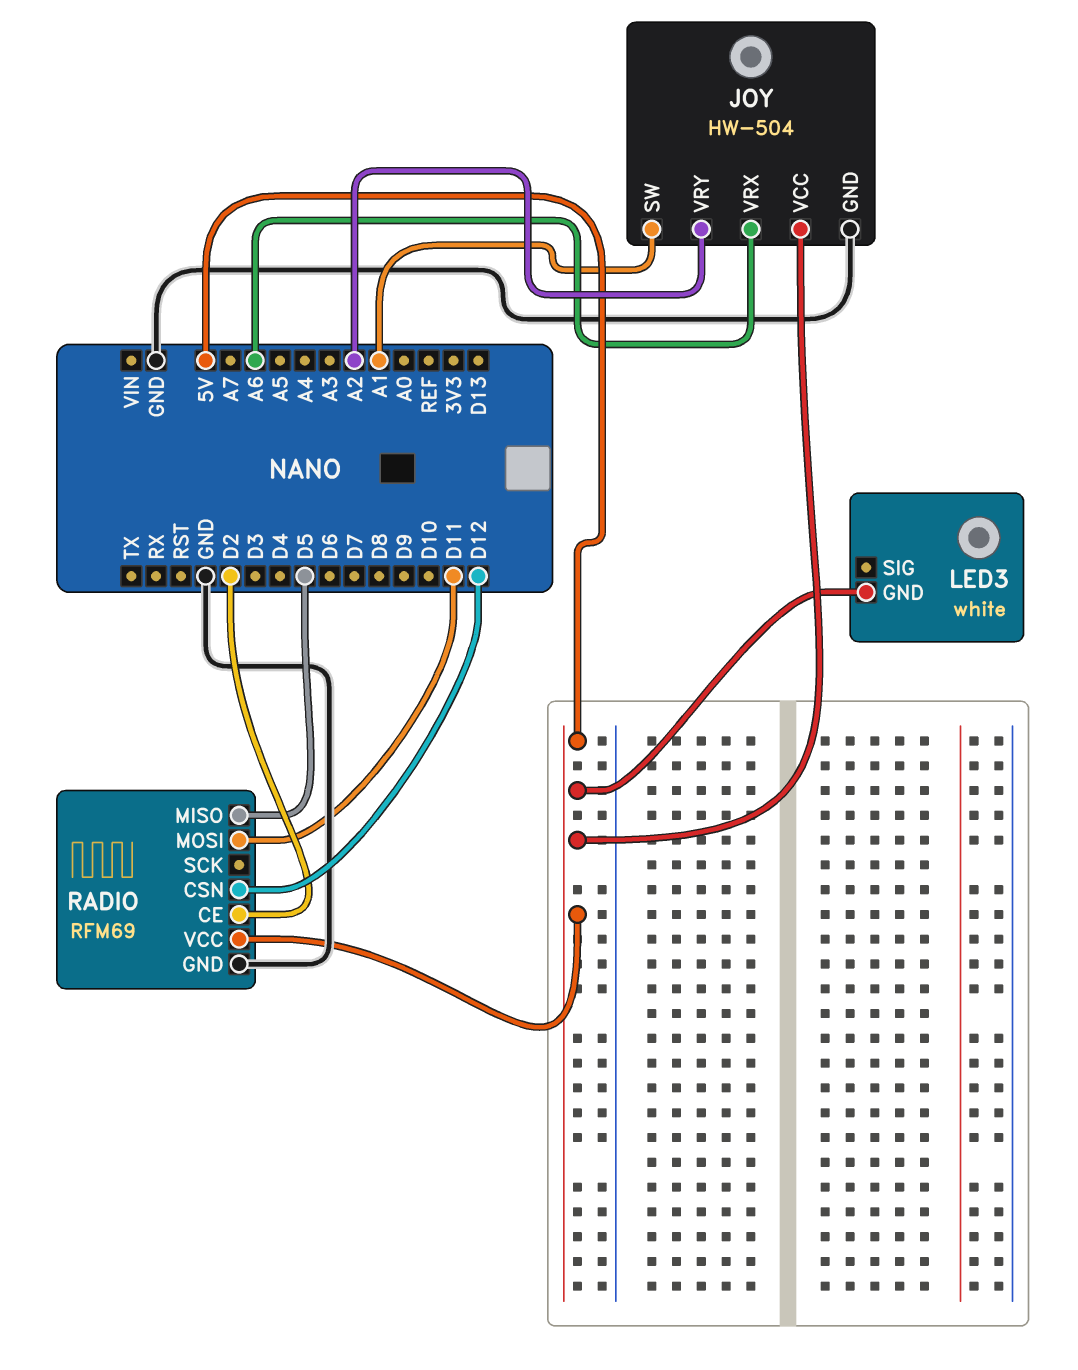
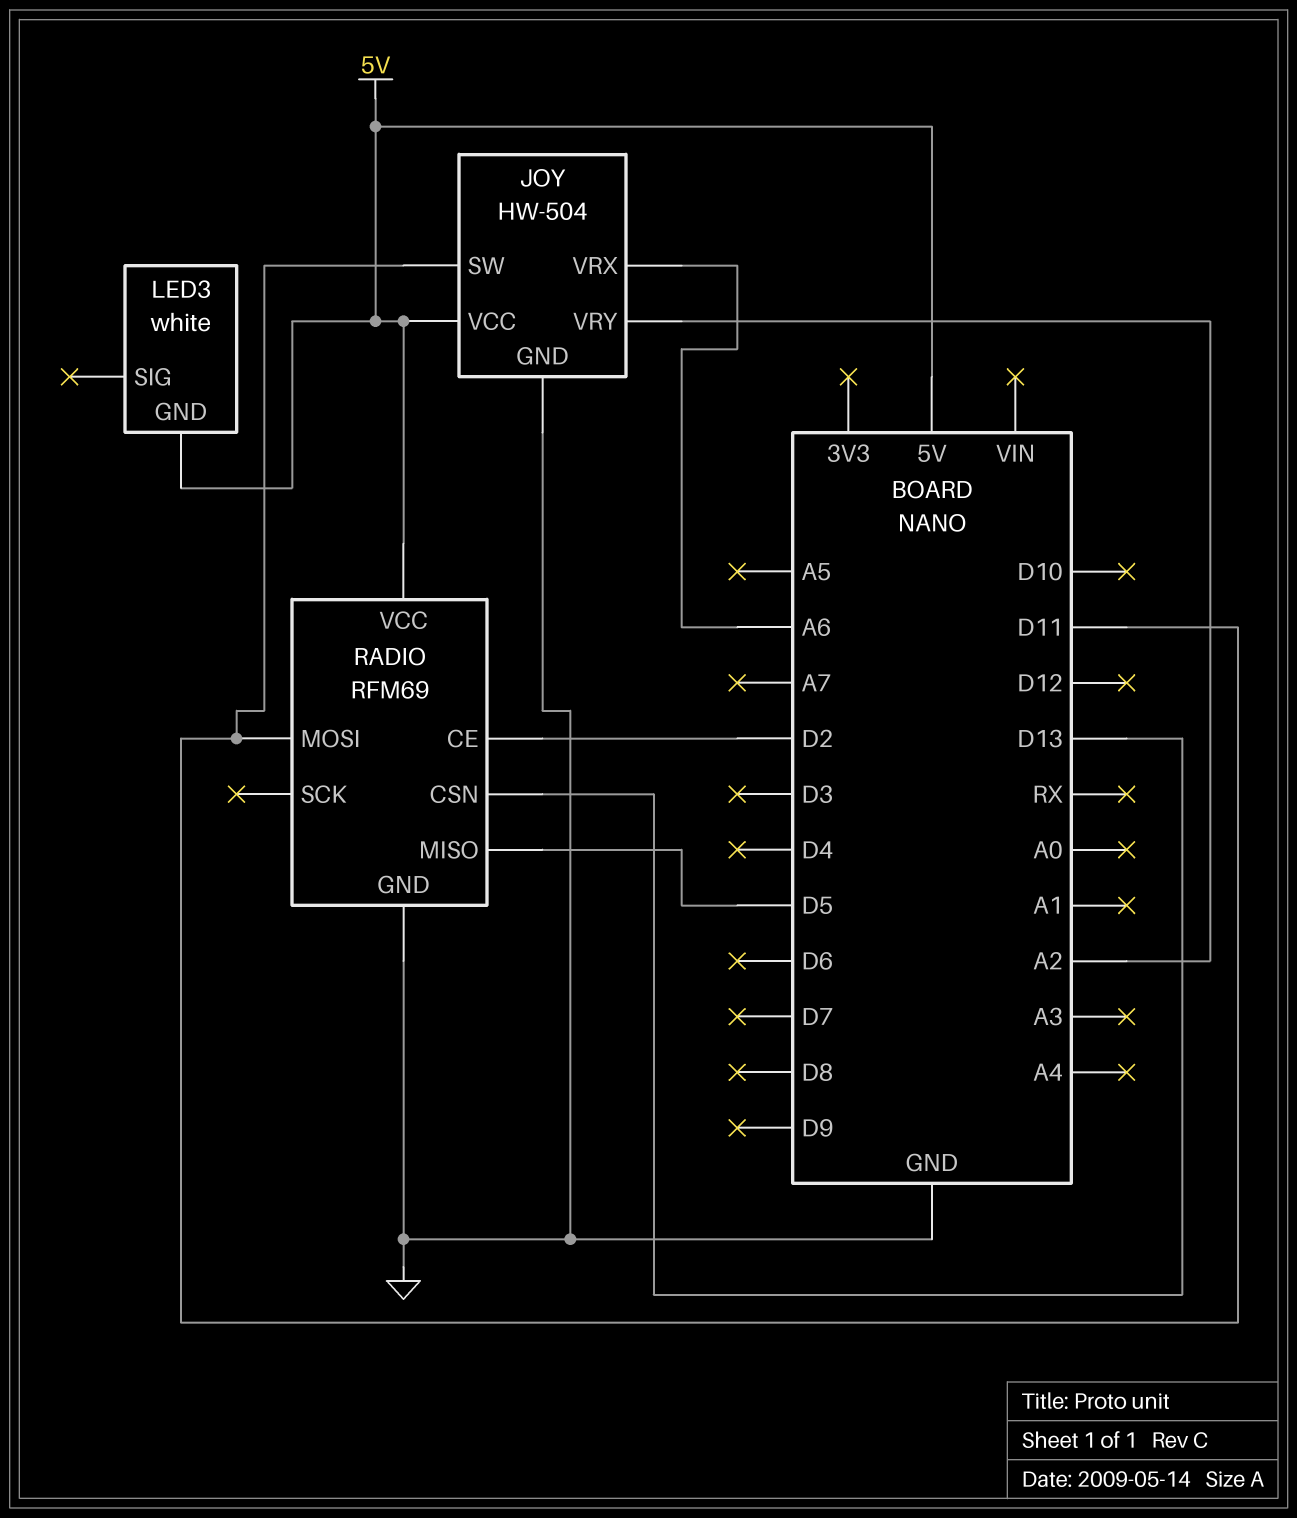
JOY pin SW: A1 -> D11
RADIO pin CSN: D12 -> D13

